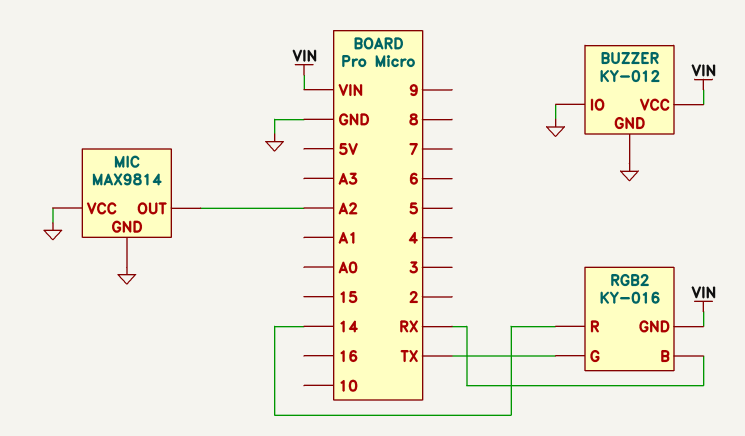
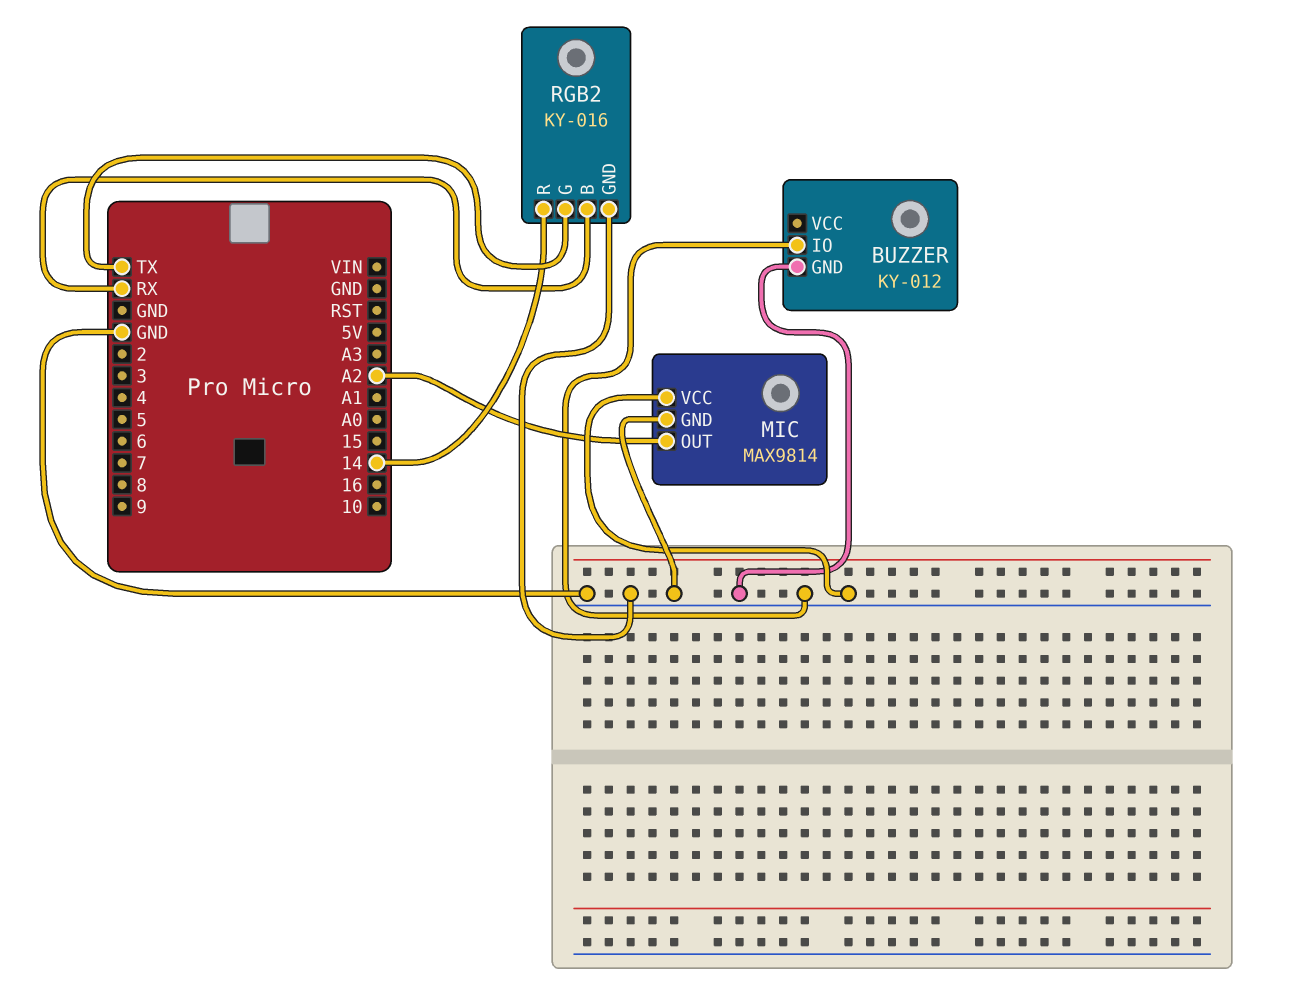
BUZZER pin VCC: VIN -> none
RGB2 pin GND: VIN -> GND

